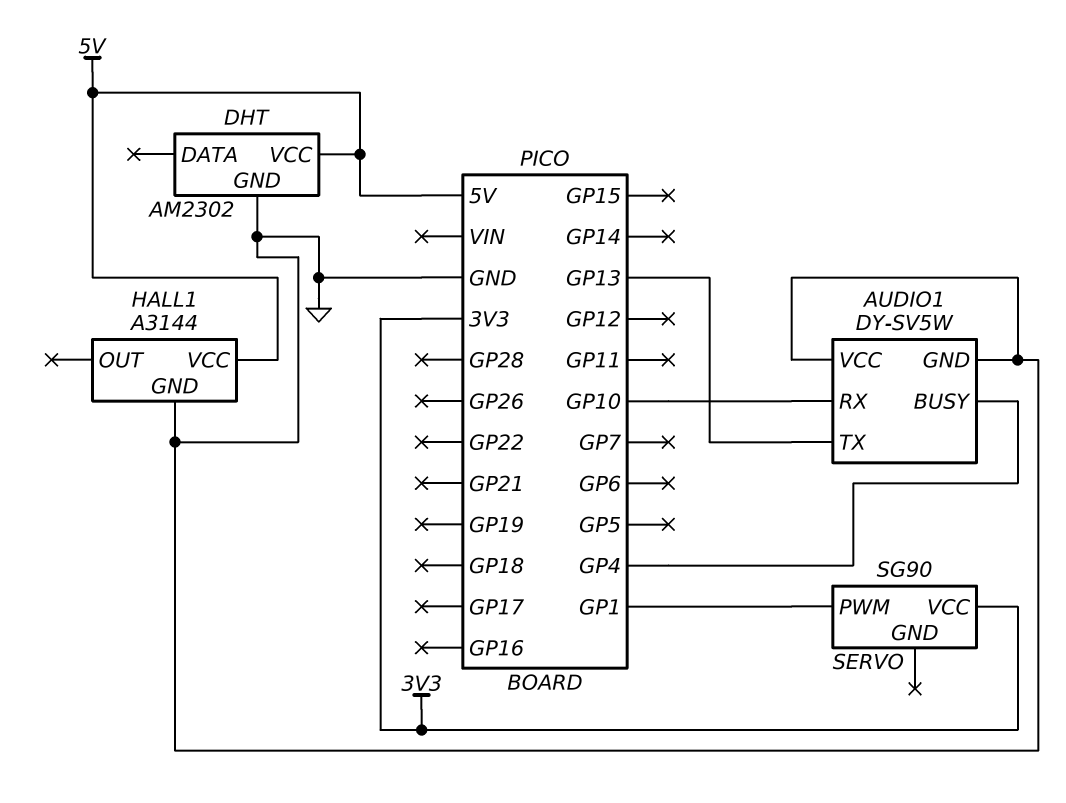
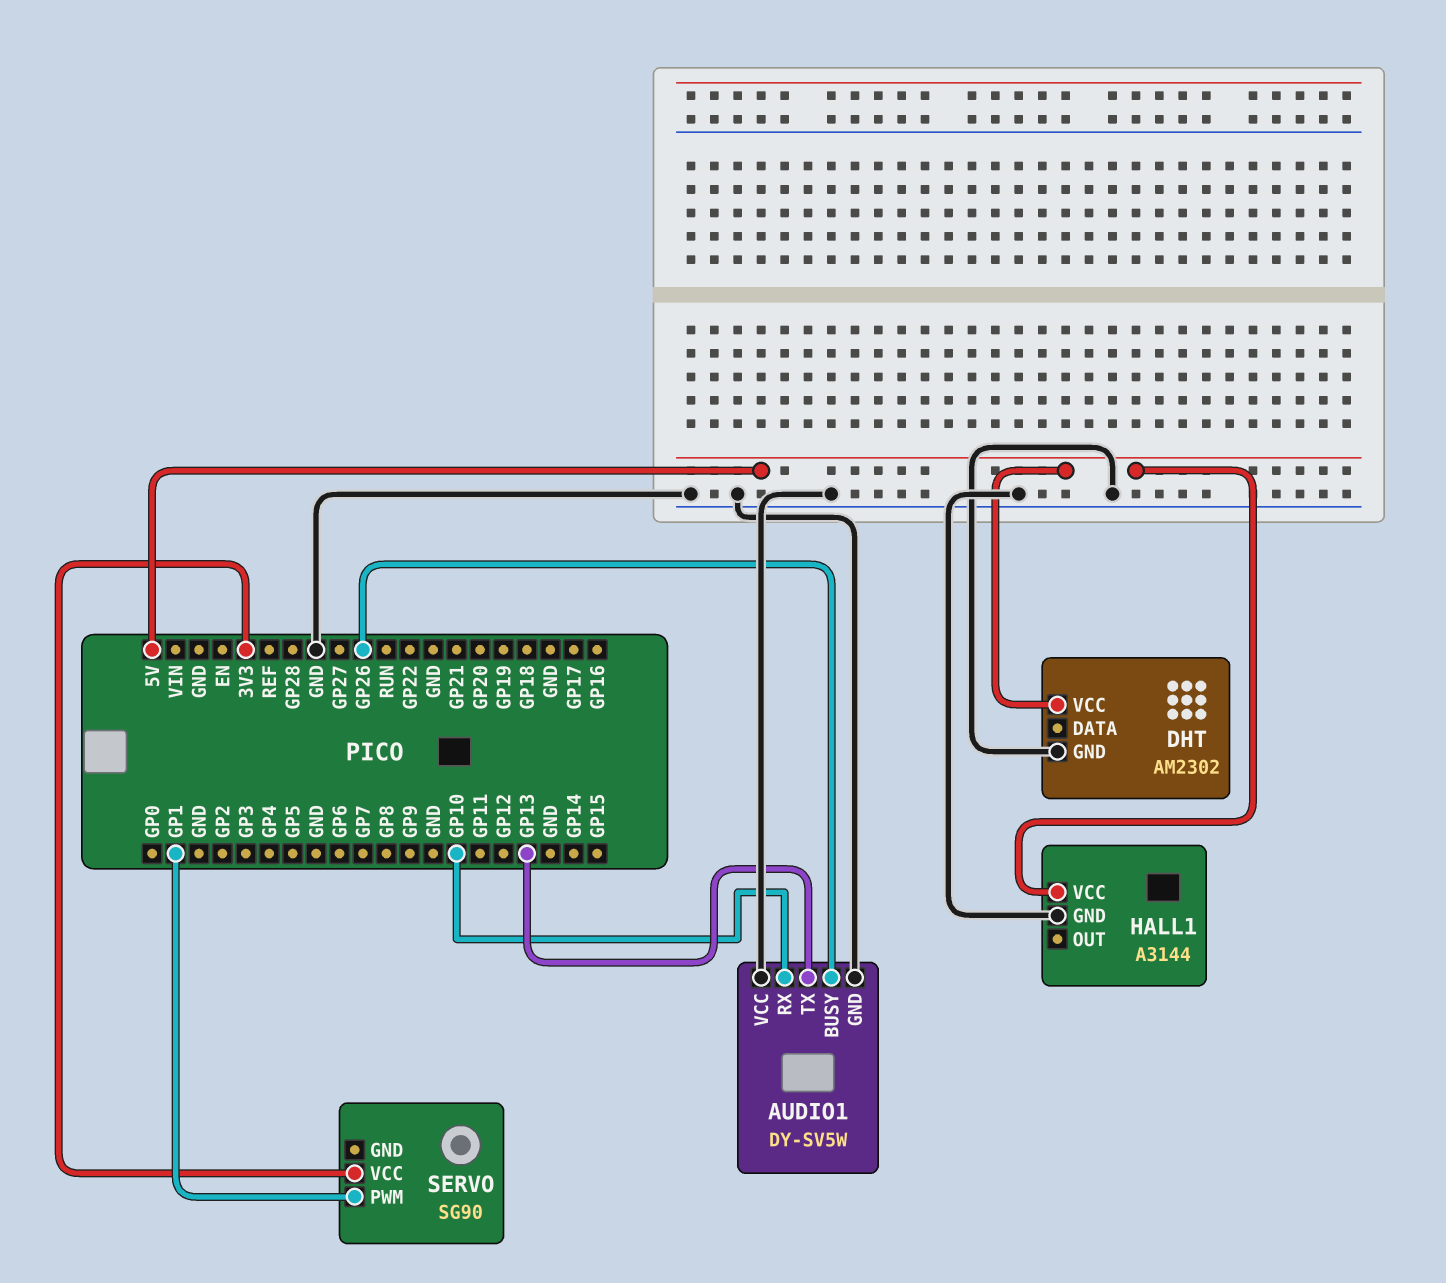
AUDIO1 pin BUSY: GP4 -> GP26

